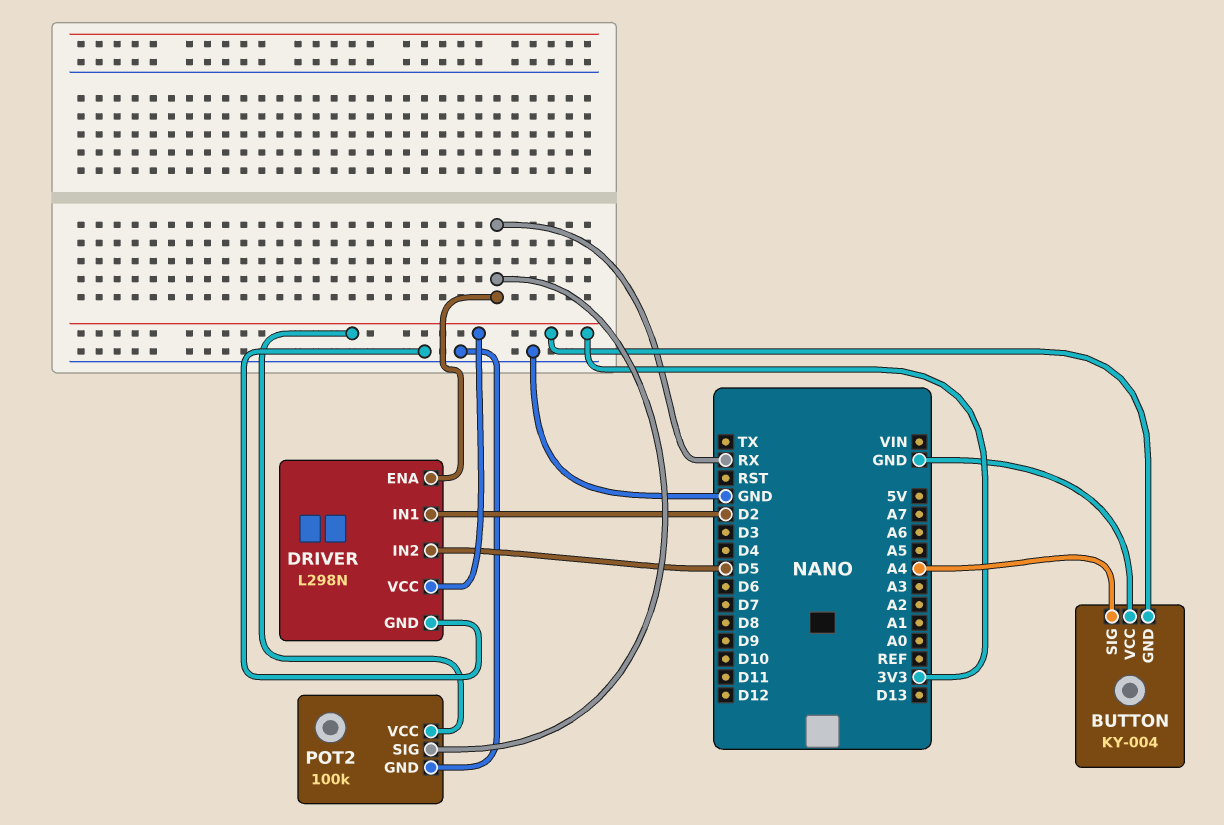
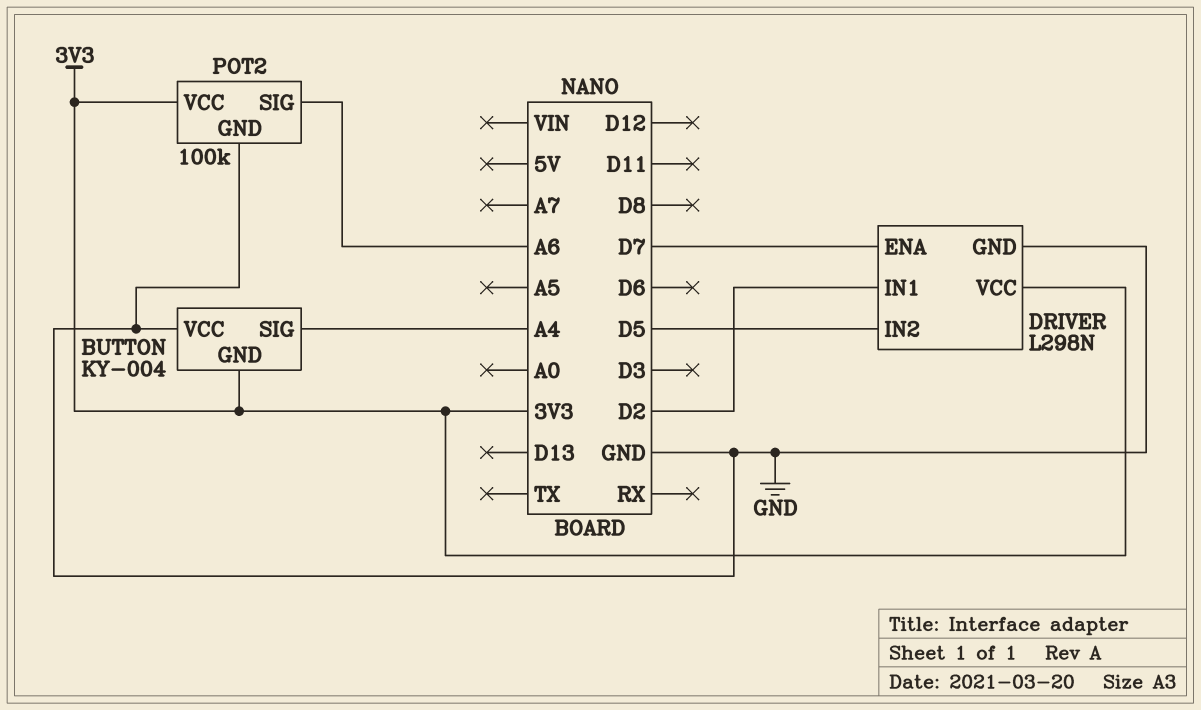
DRIVER pin ENA: RX -> D7
POT2 pin SIG: RX -> A6

